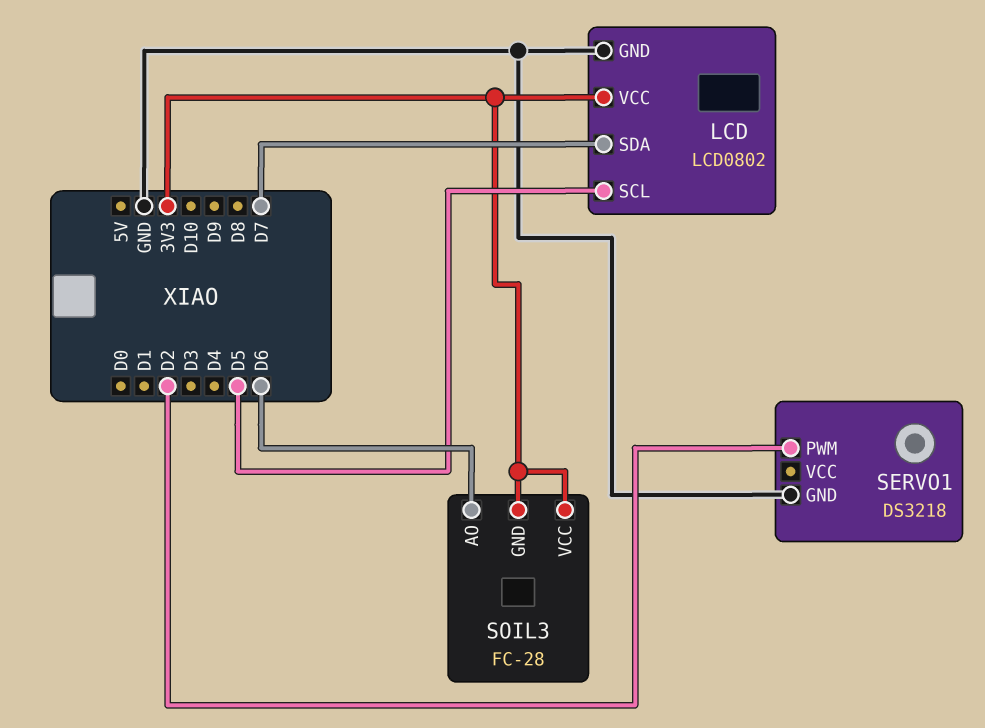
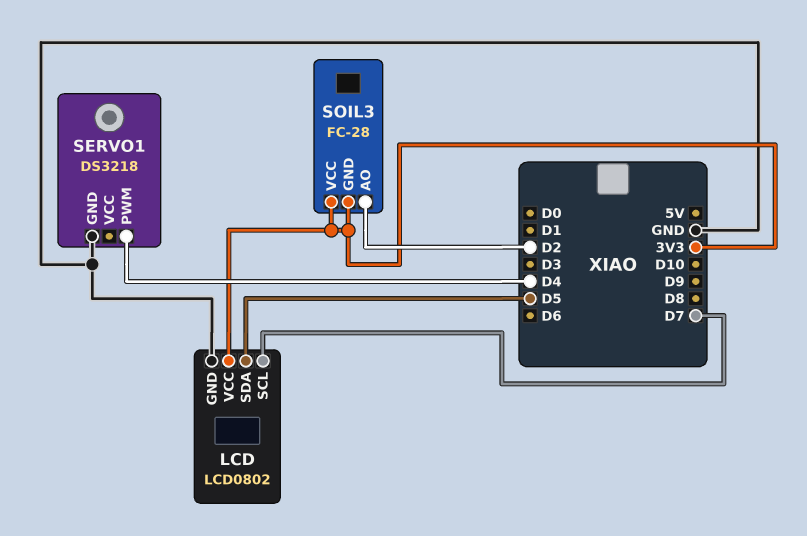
LCD pin SCL: D5 -> D7
LCD pin SDA: D7 -> D5
SERVO1 pin PWM: D2 -> D4
SOIL3 pin AO: D6 -> D2

